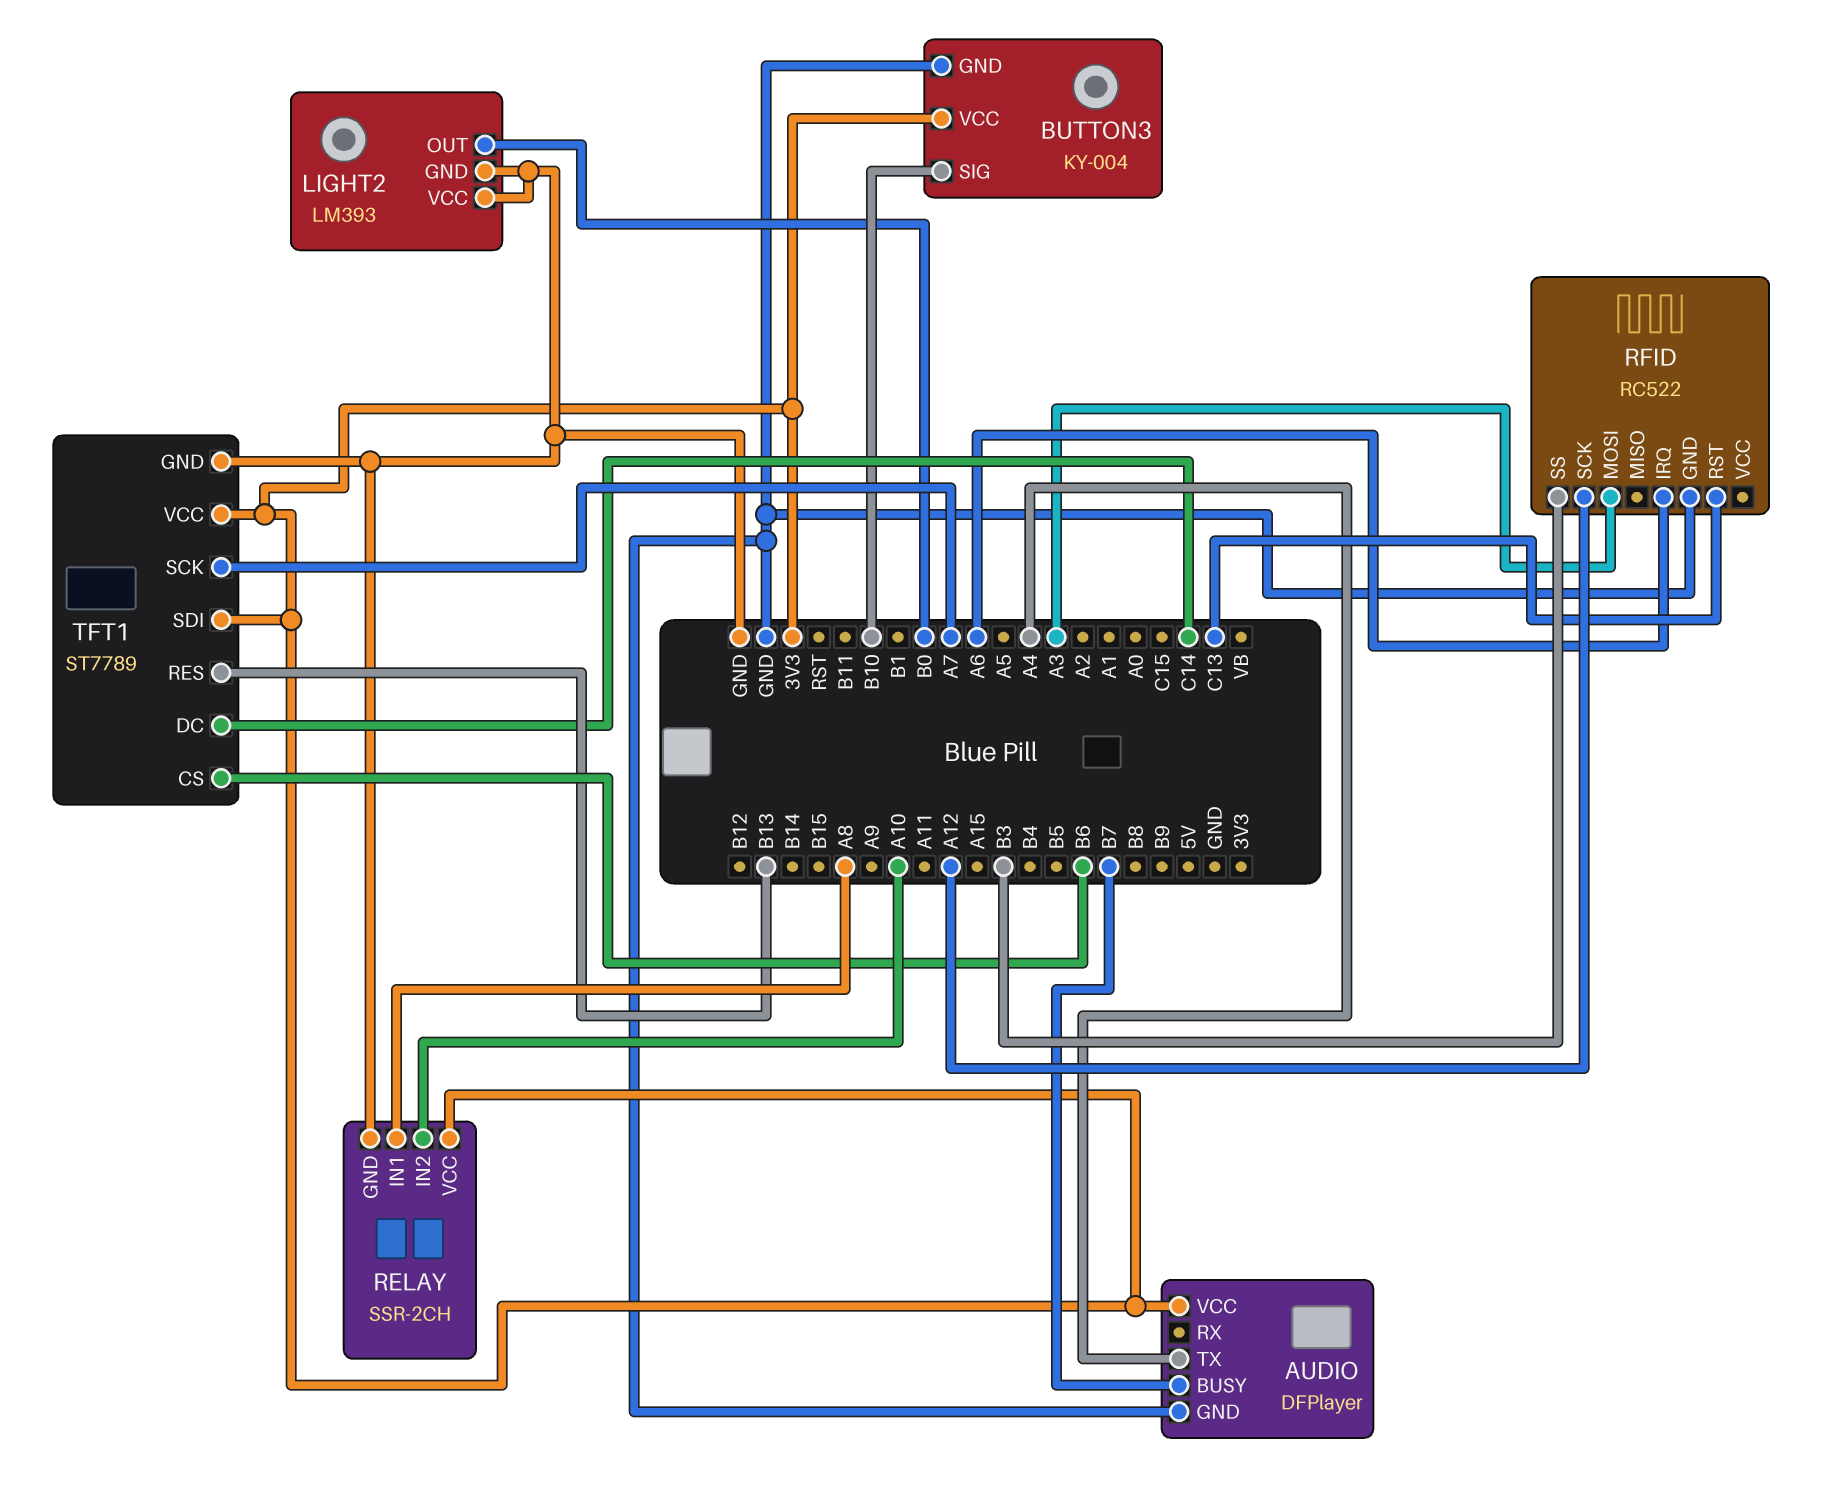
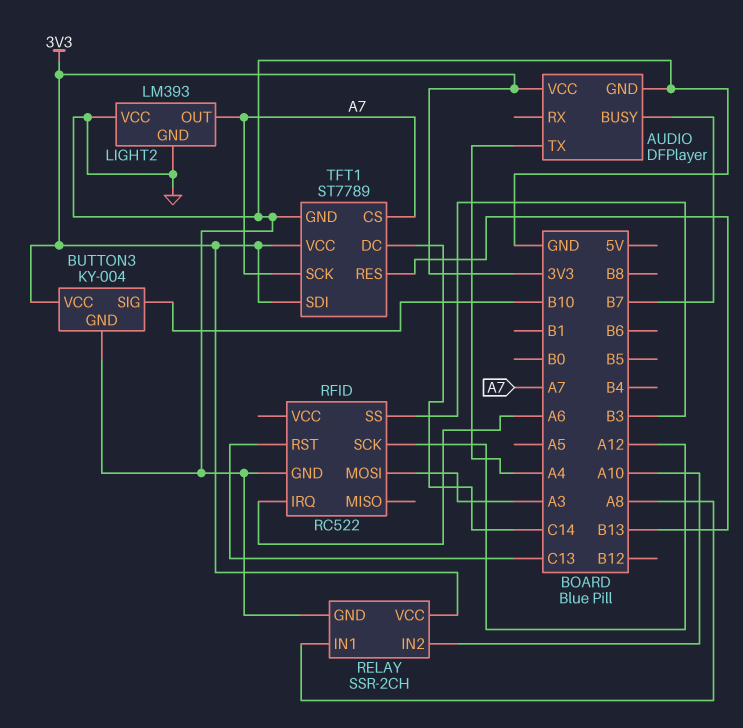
LIGHT2 pin OUT: B0 -> A7
TFT1 pin CS: B6 -> A7

